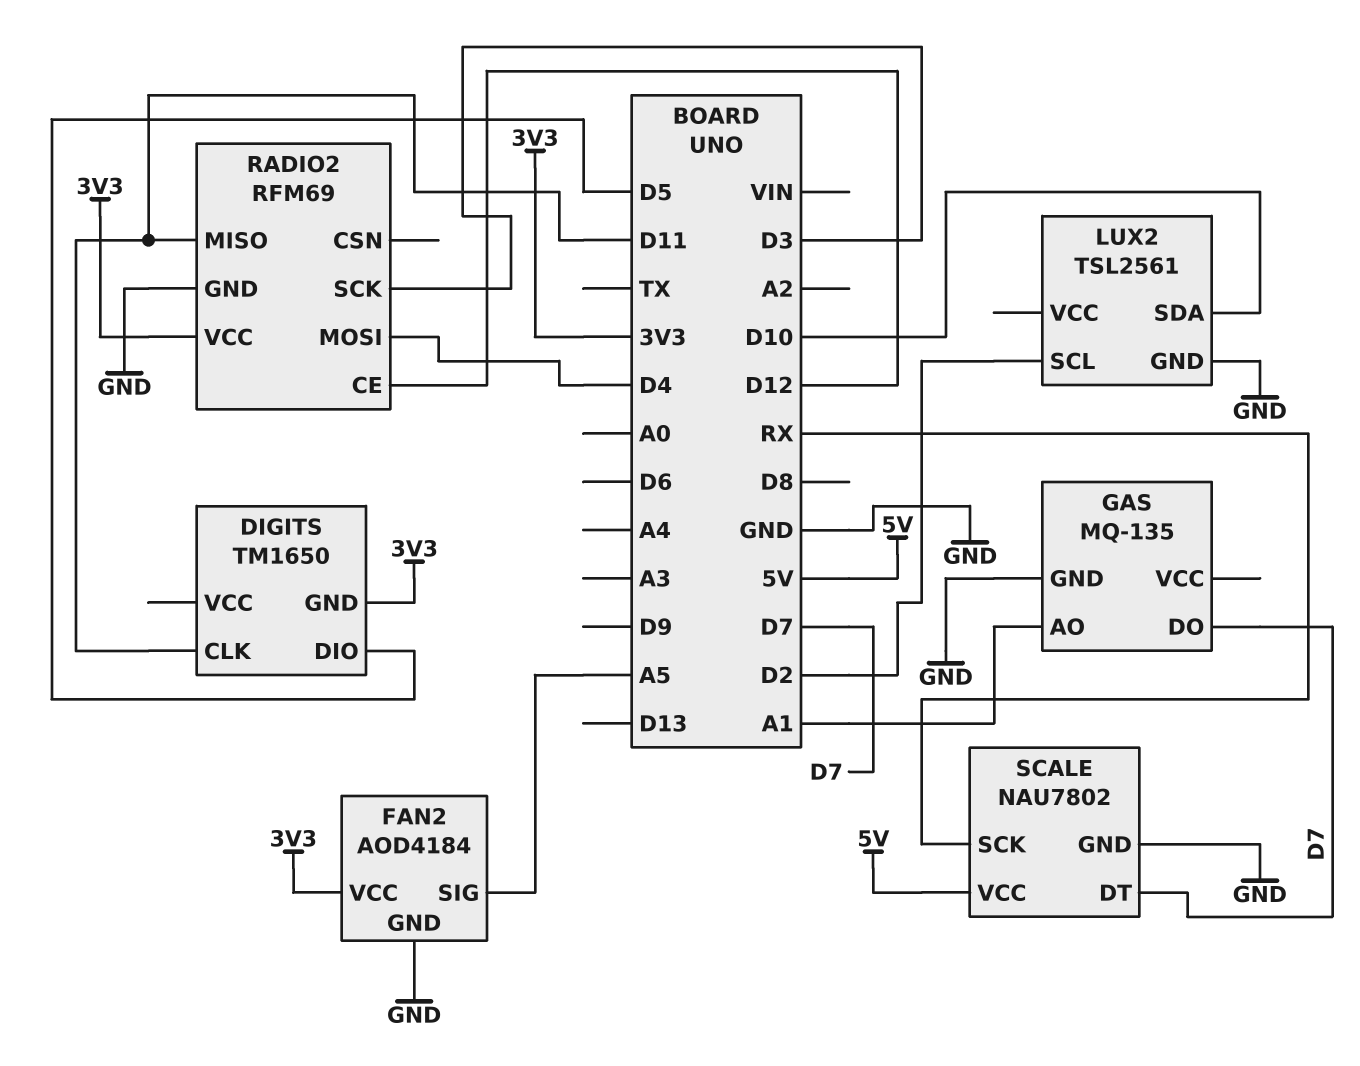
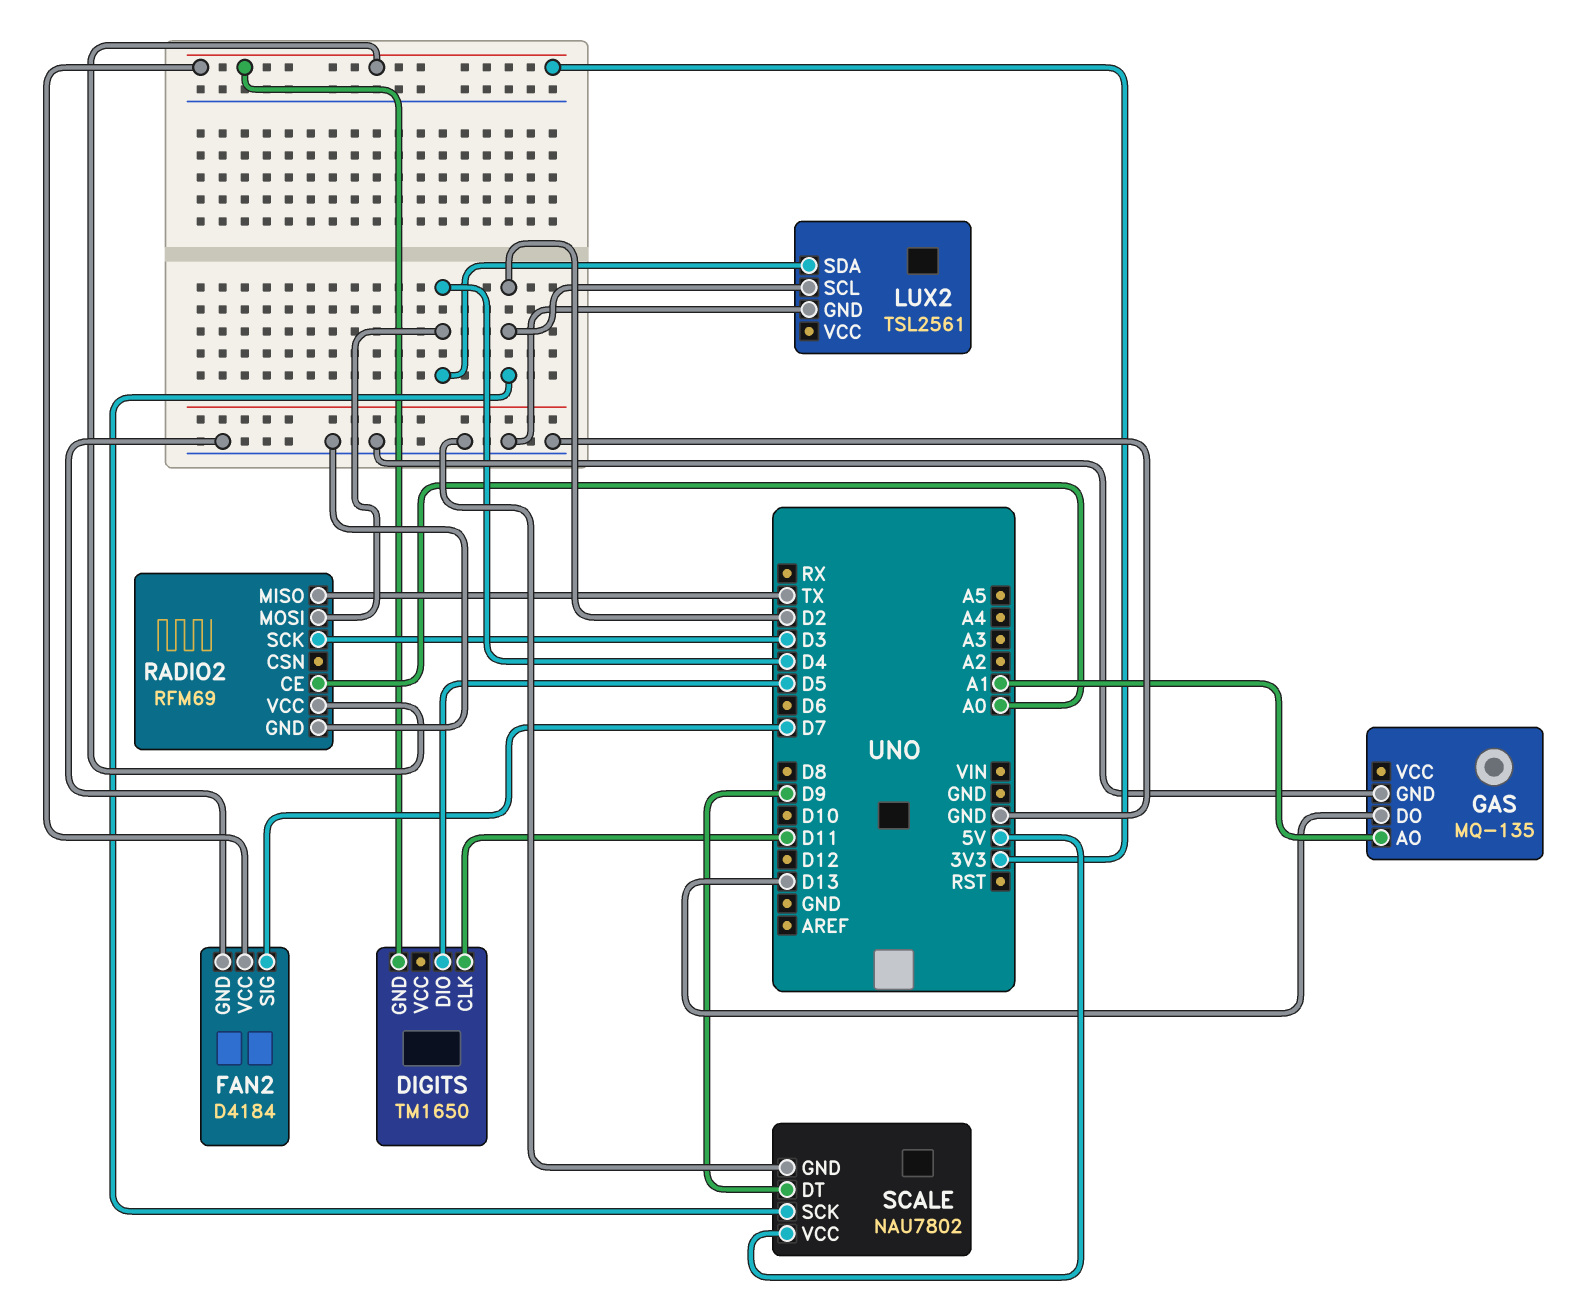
FAN2: AOD4184 -> D4184
FAN2 pin SIG: A5 -> D7
GAS pin DO: D7 -> D13
LUX2 pin SDA: D10 -> D4
RADIO2 pin CE: D12 -> A0
RADIO2 pin MISO: D11 -> TX
SCALE pin DT: D7 -> D9
SCALE pin SCK: RX -> D2

